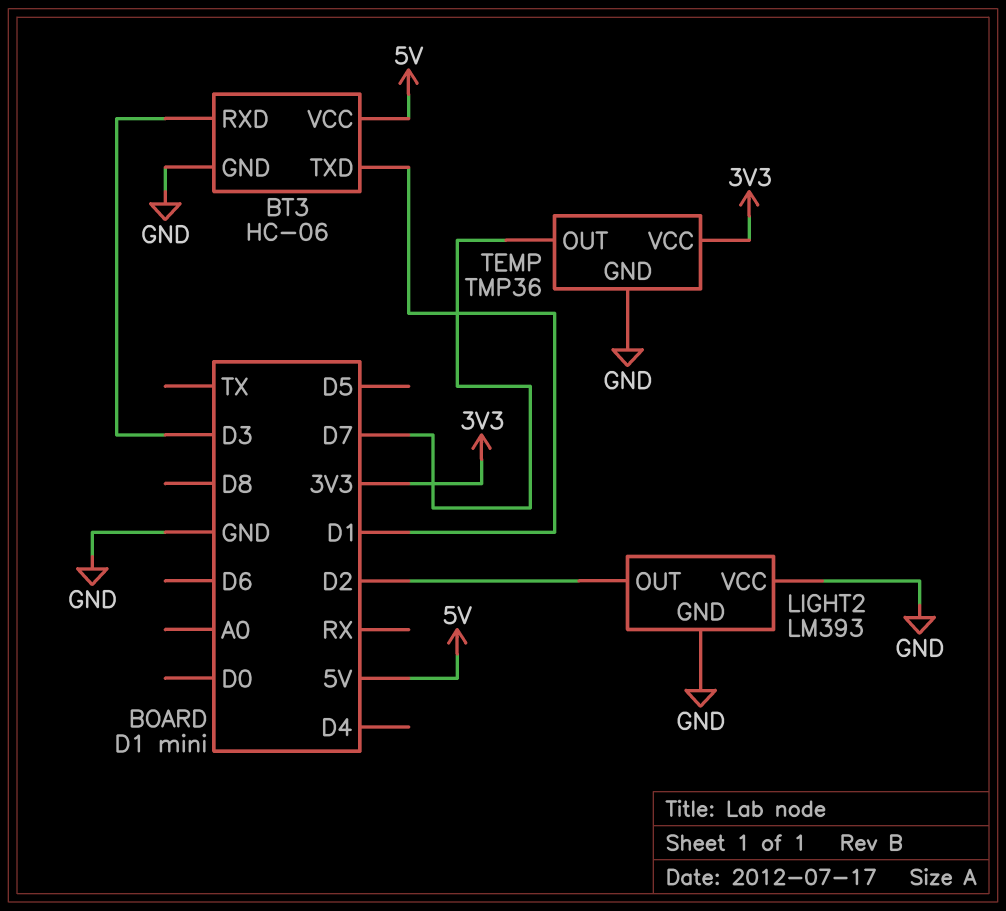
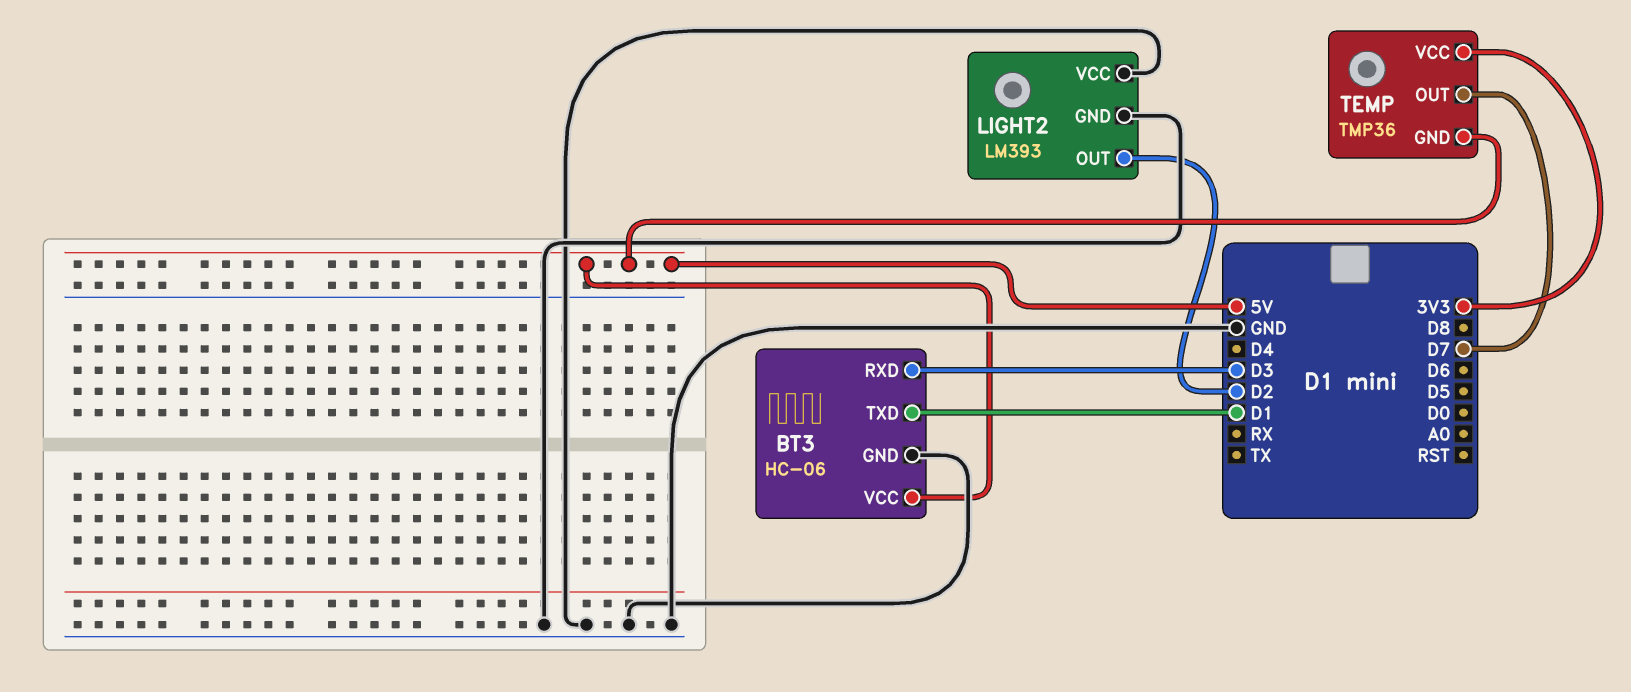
TEMP pin GND: GND -> 5V

